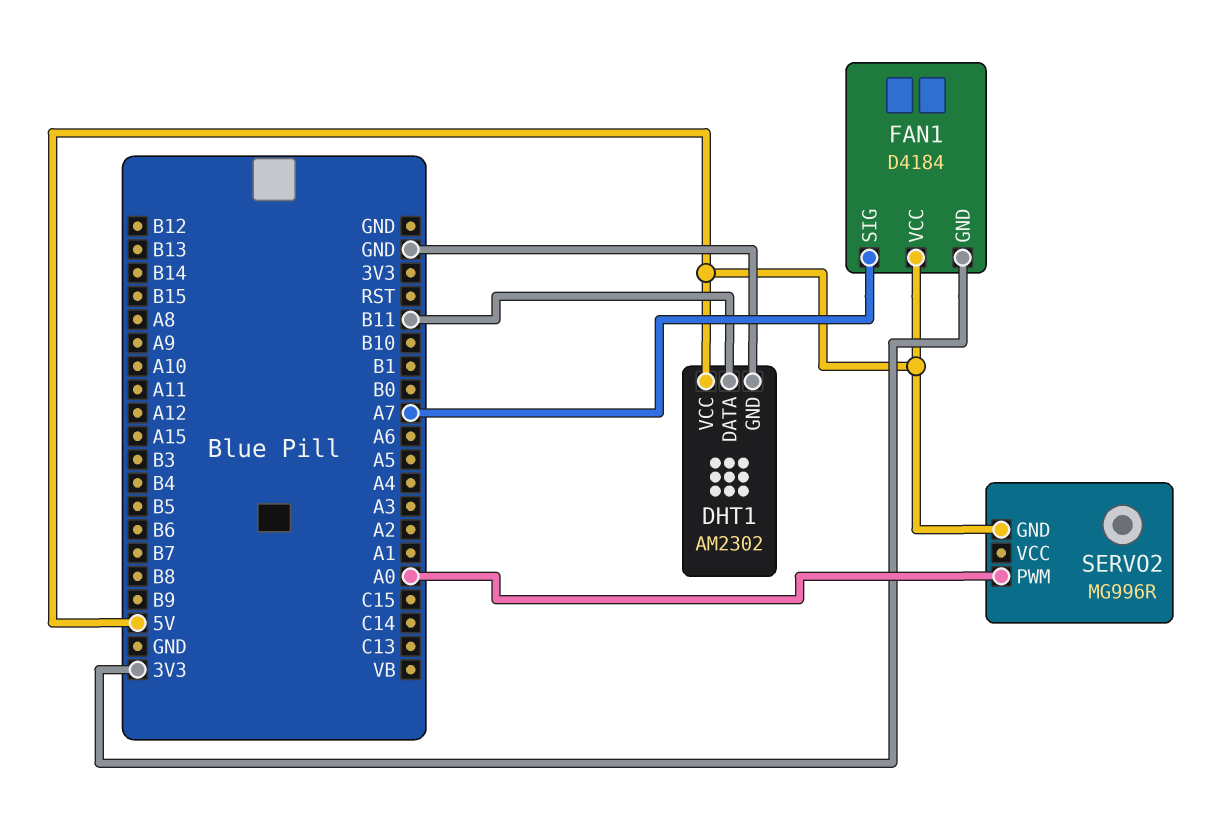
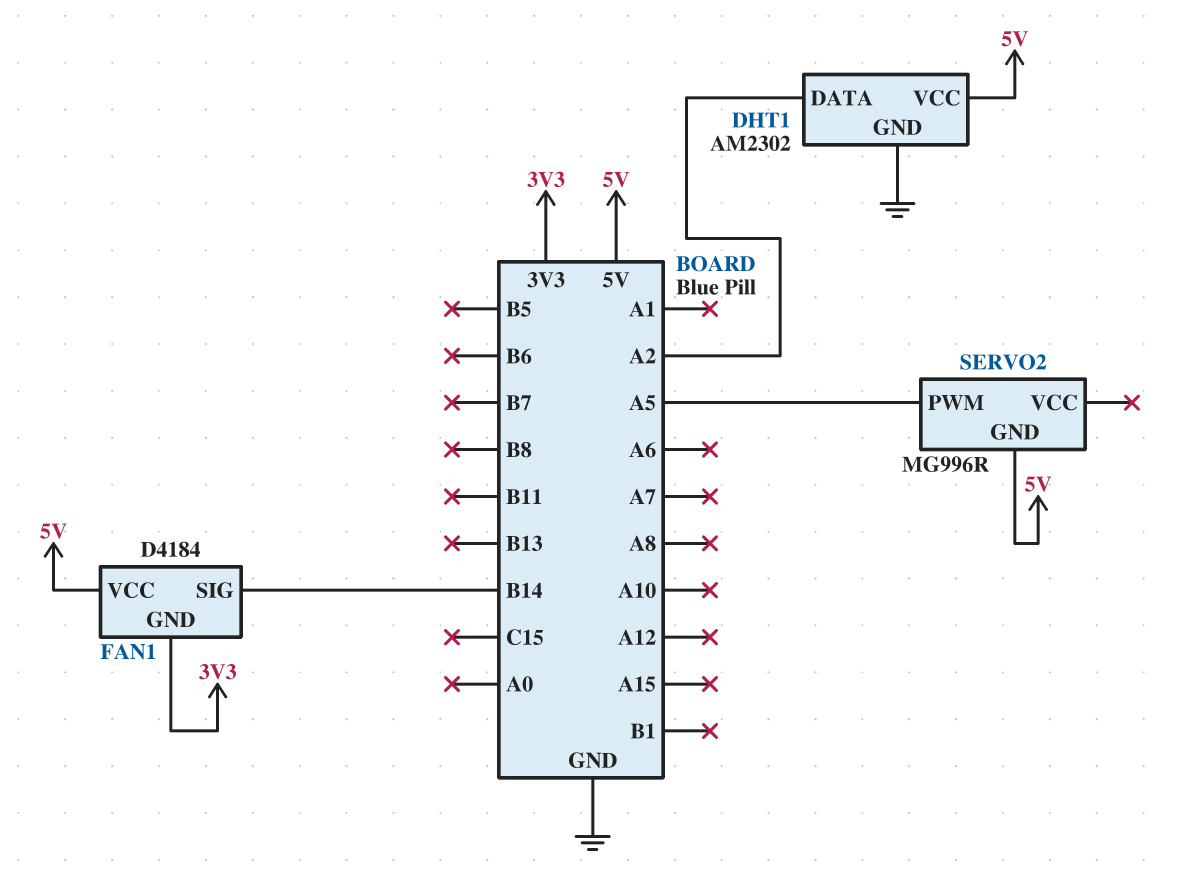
DHT1 pin DATA: B11 -> A2
FAN1 pin SIG: A7 -> B14
SERVO2 pin PWM: A0 -> A5

